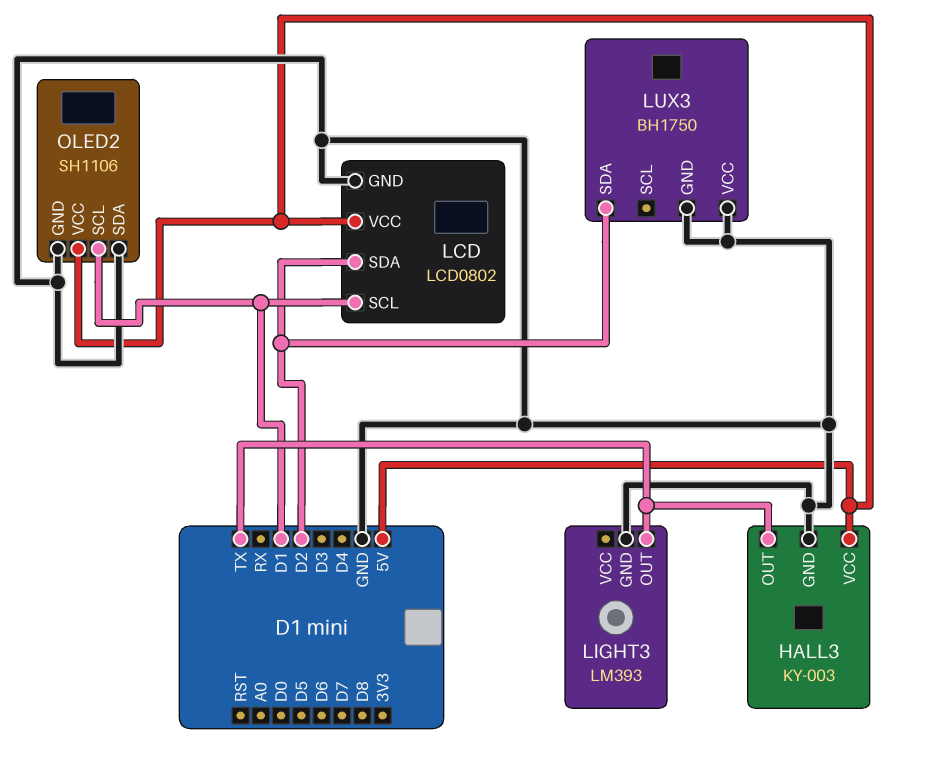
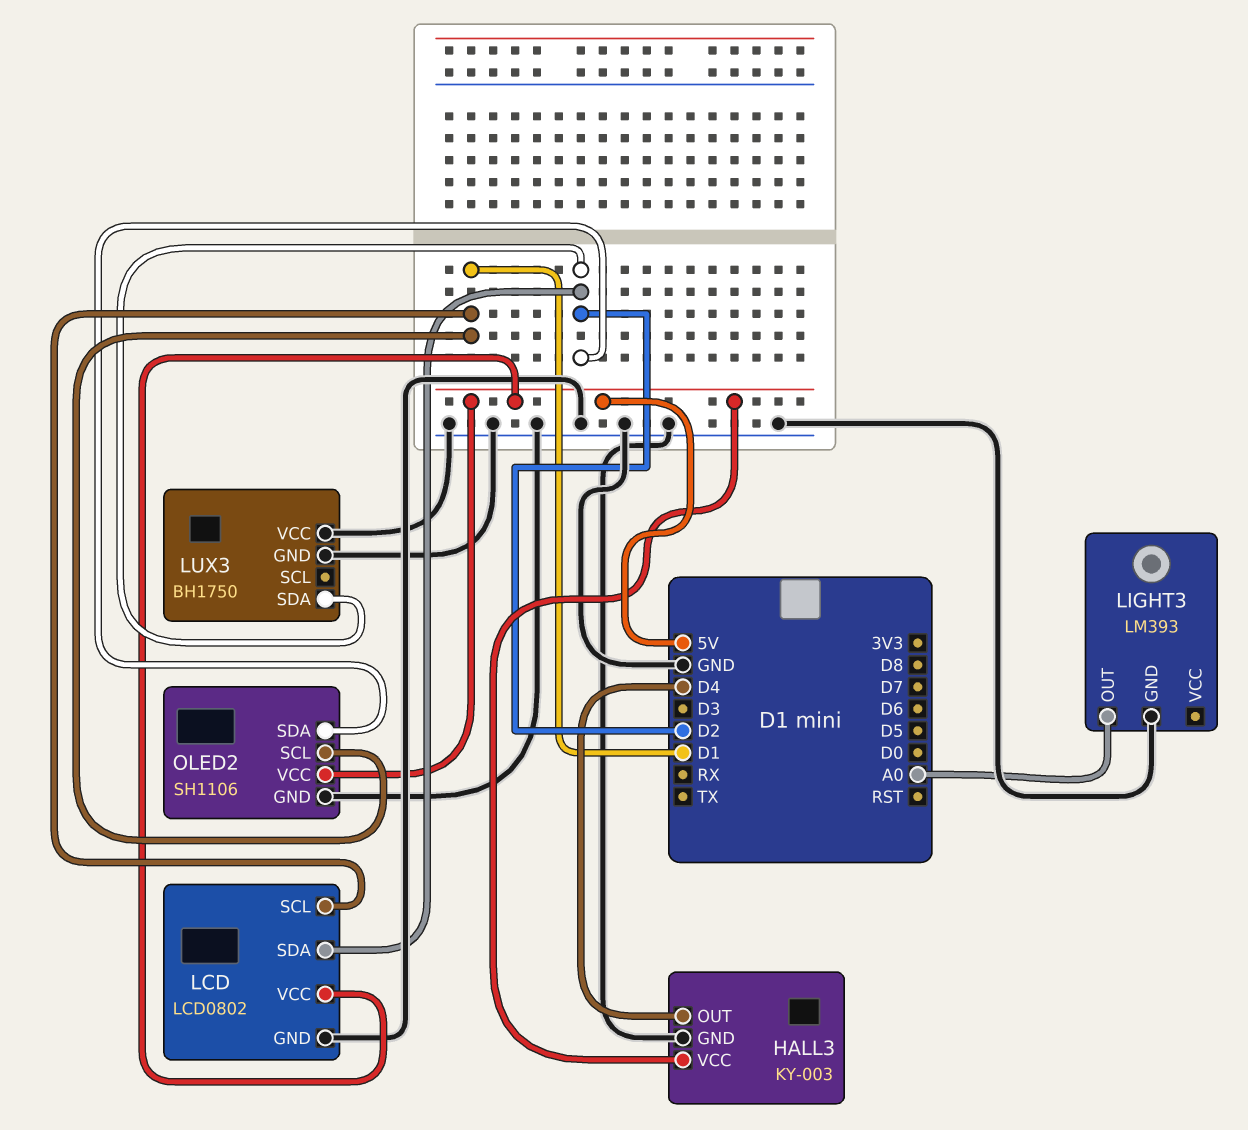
HALL3 pin OUT: TX -> D4
LIGHT3 pin OUT: TX -> A0
OLED2 pin SDA: GND -> D2

